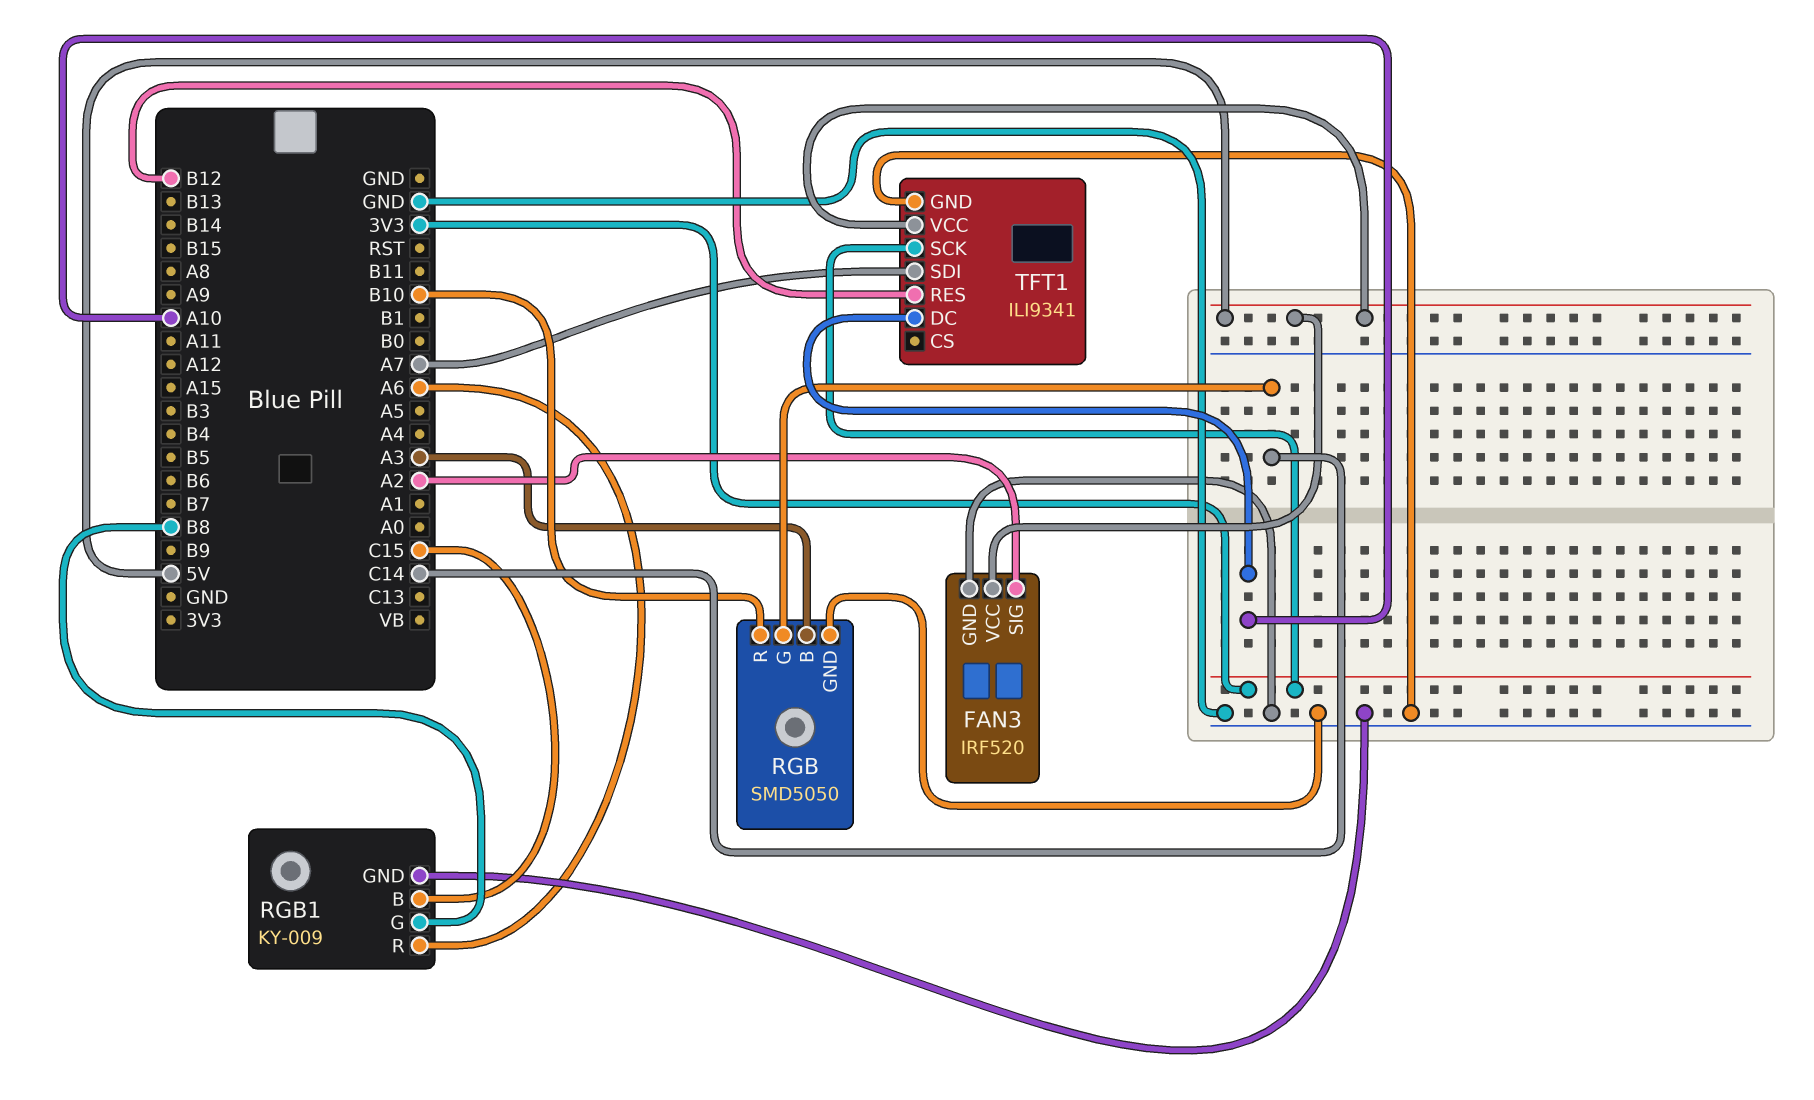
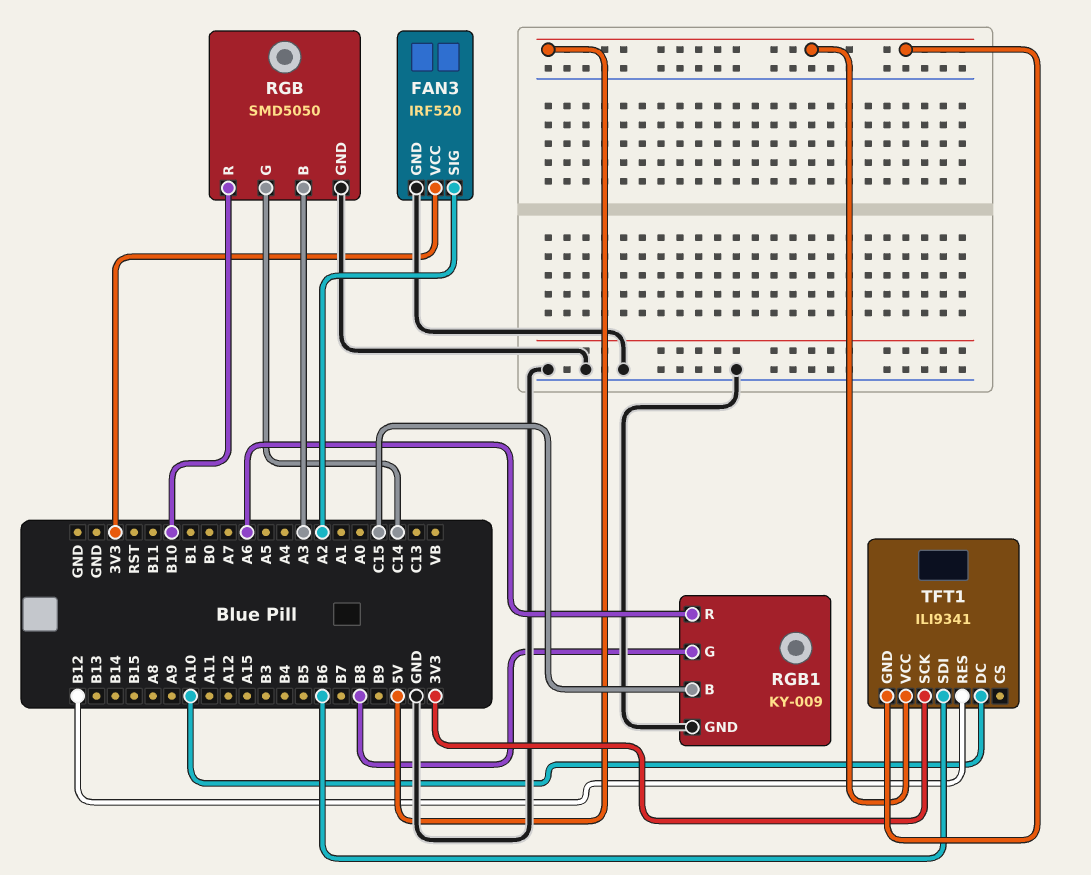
FAN3 pin VCC: 5V -> 3V3
TFT1 pin GND: GND -> 5V
TFT1 pin SDI: A7 -> B6

